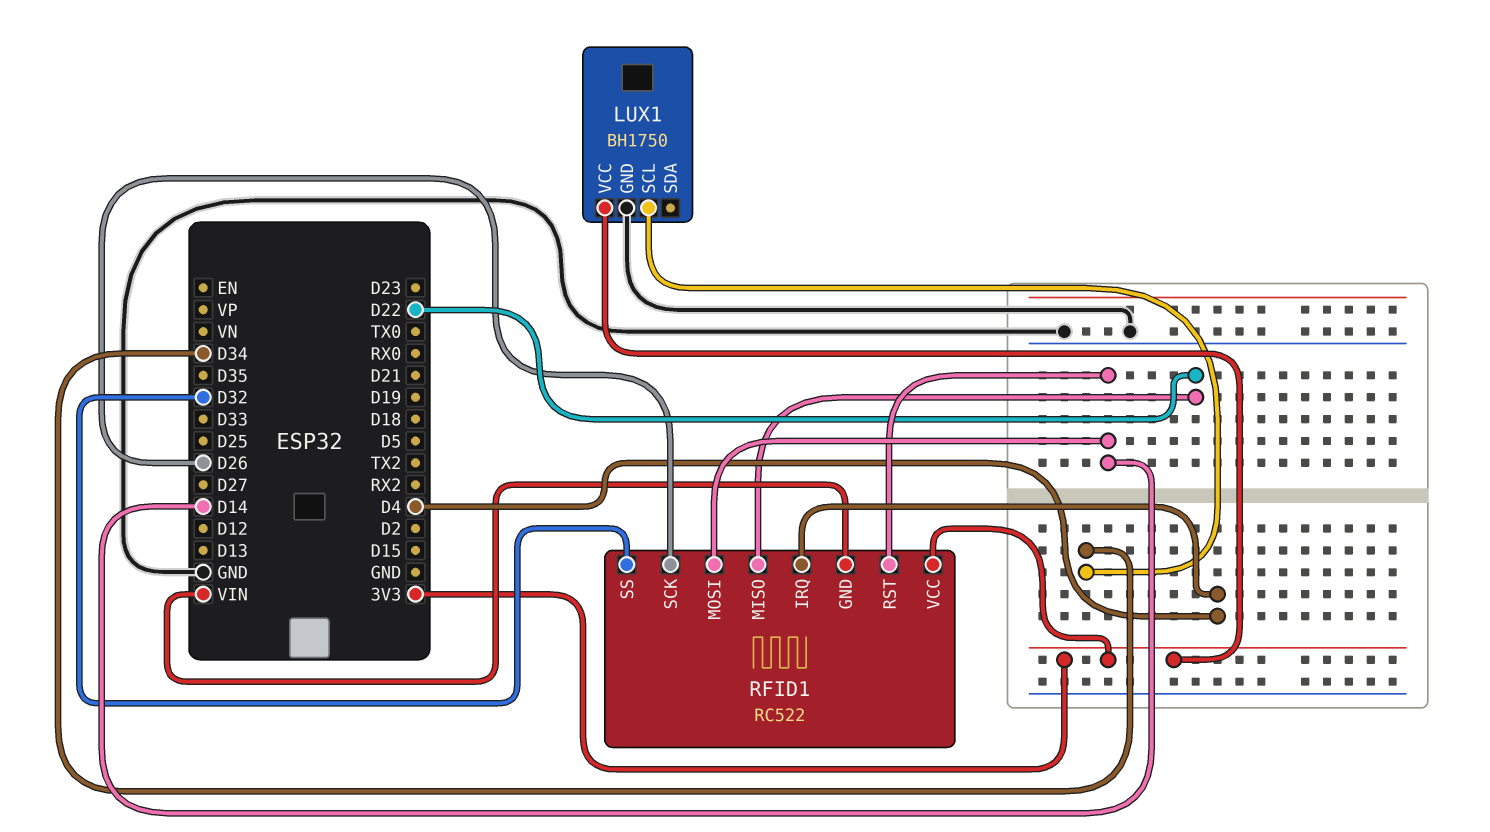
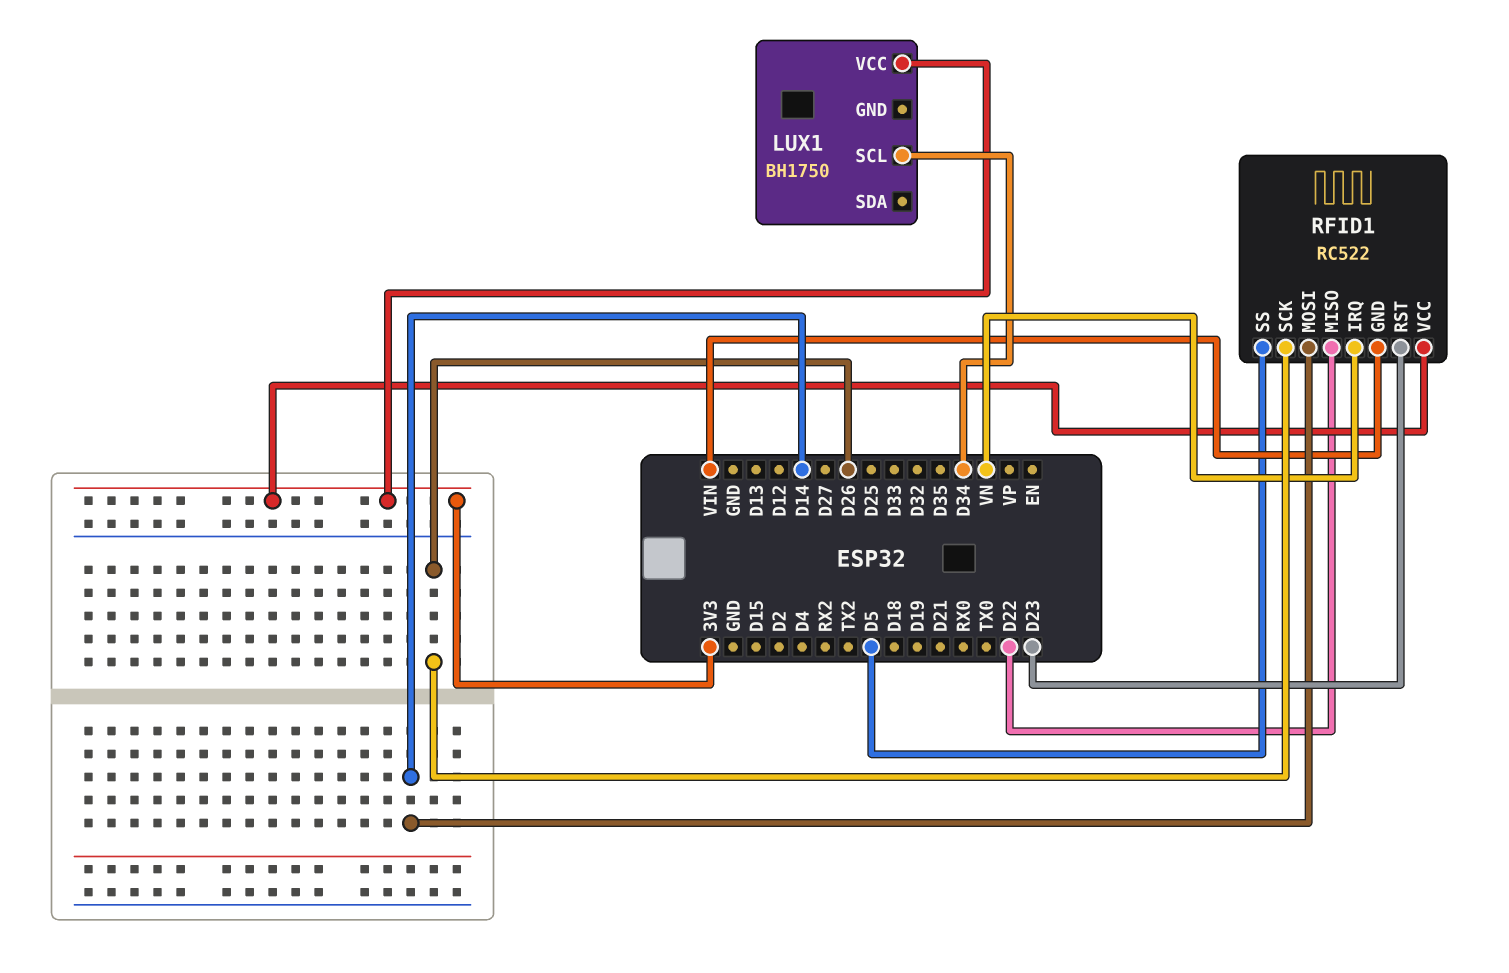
LUX1 pin GND: GND -> none
RFID1 pin IRQ: D4 -> VN
RFID1 pin RST: D14 -> D23
RFID1 pin SS: D32 -> D5

